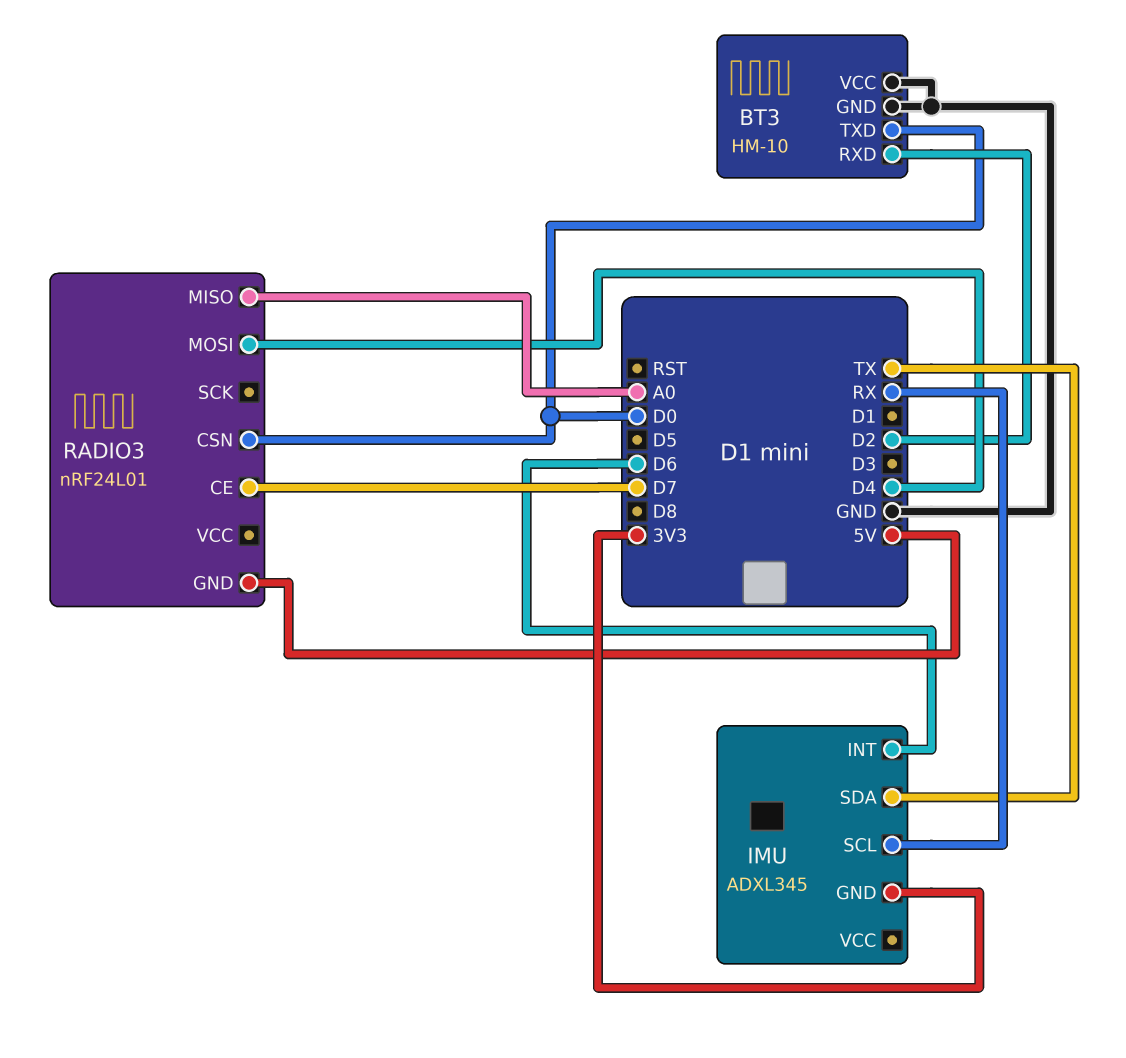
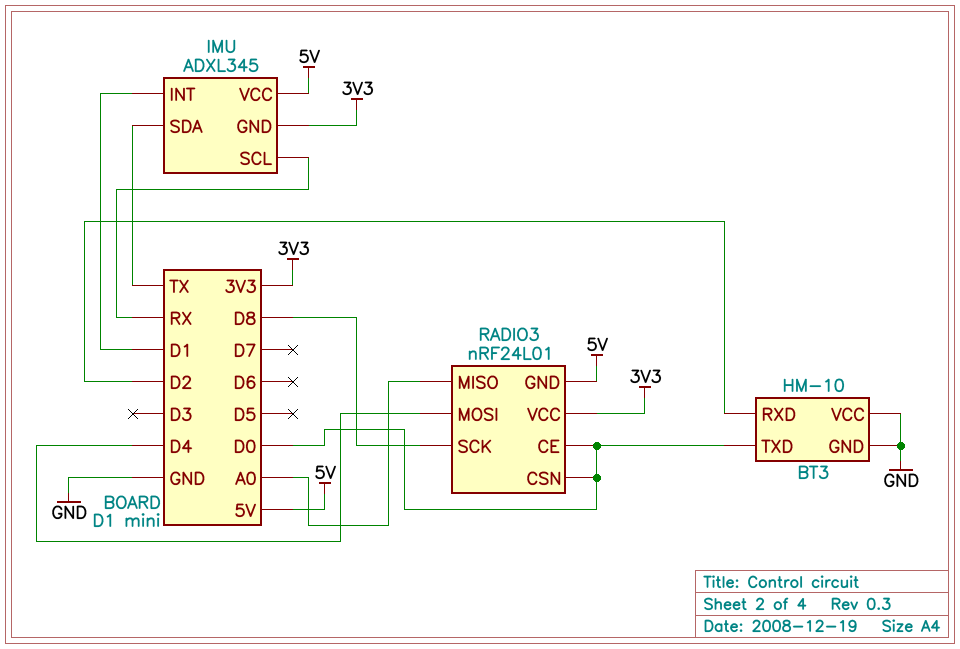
IMU pin INT: D6 -> D1
IMU pin VCC: none -> 5V
RADIO3 pin CE: D7 -> D0
RADIO3 pin SCK: none -> D8
RADIO3 pin VCC: none -> 3V3

